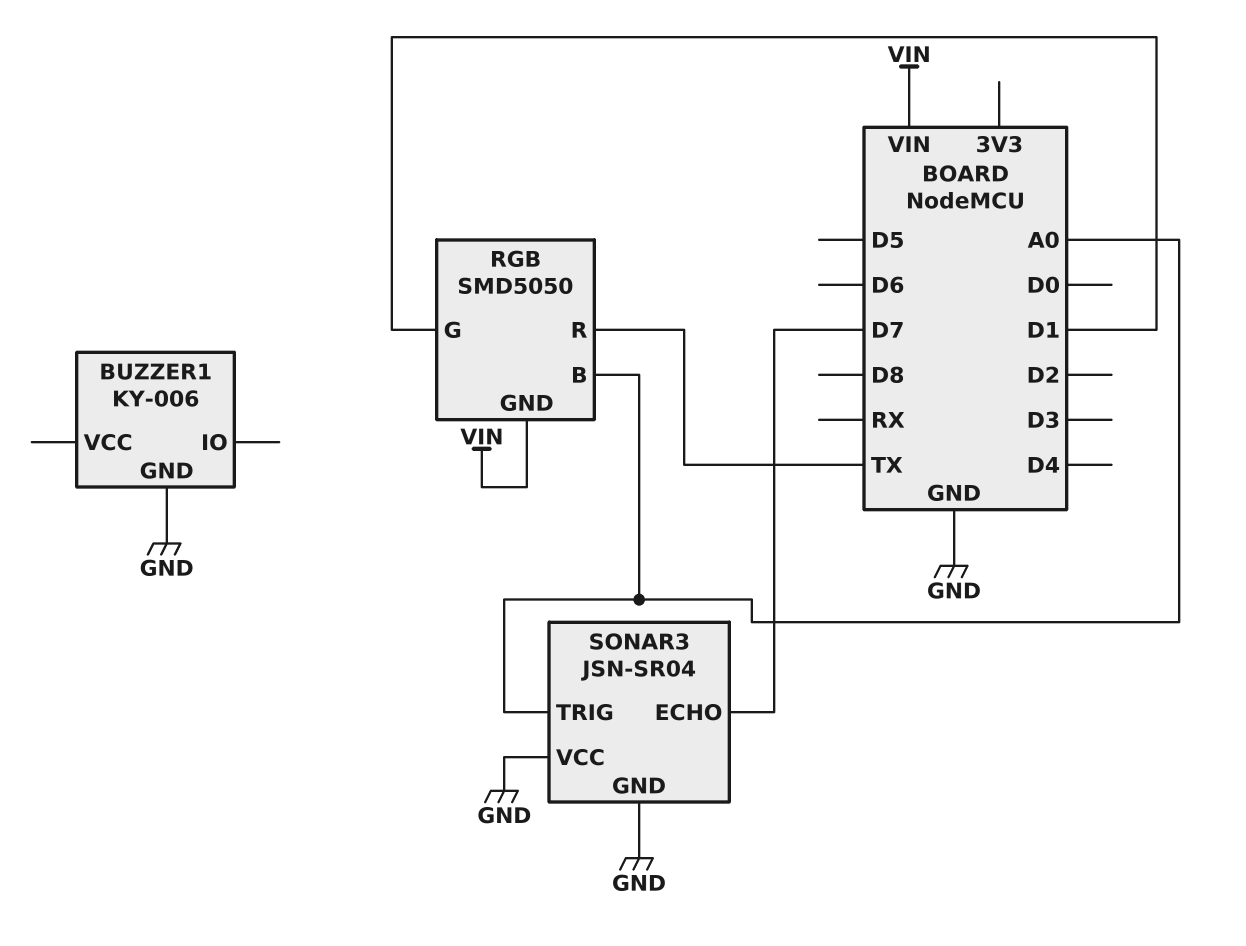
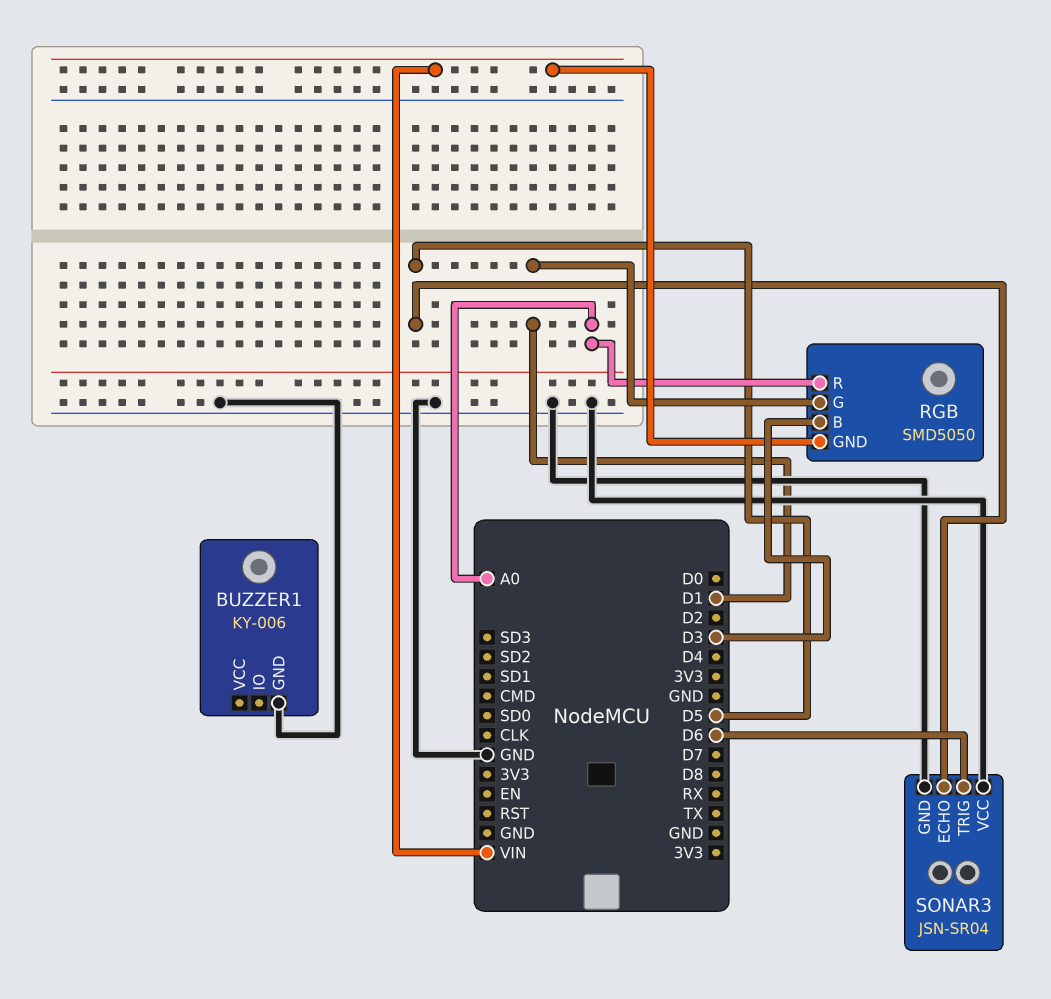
RGB pin B: A0 -> D3
RGB pin R: TX -> A0
SONAR3 pin ECHO: D7 -> D5
SONAR3 pin TRIG: A0 -> D6

